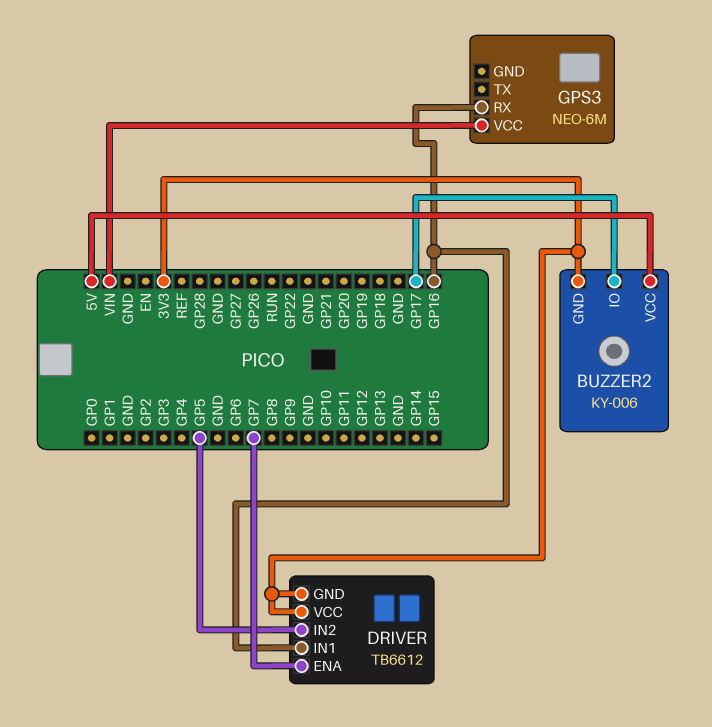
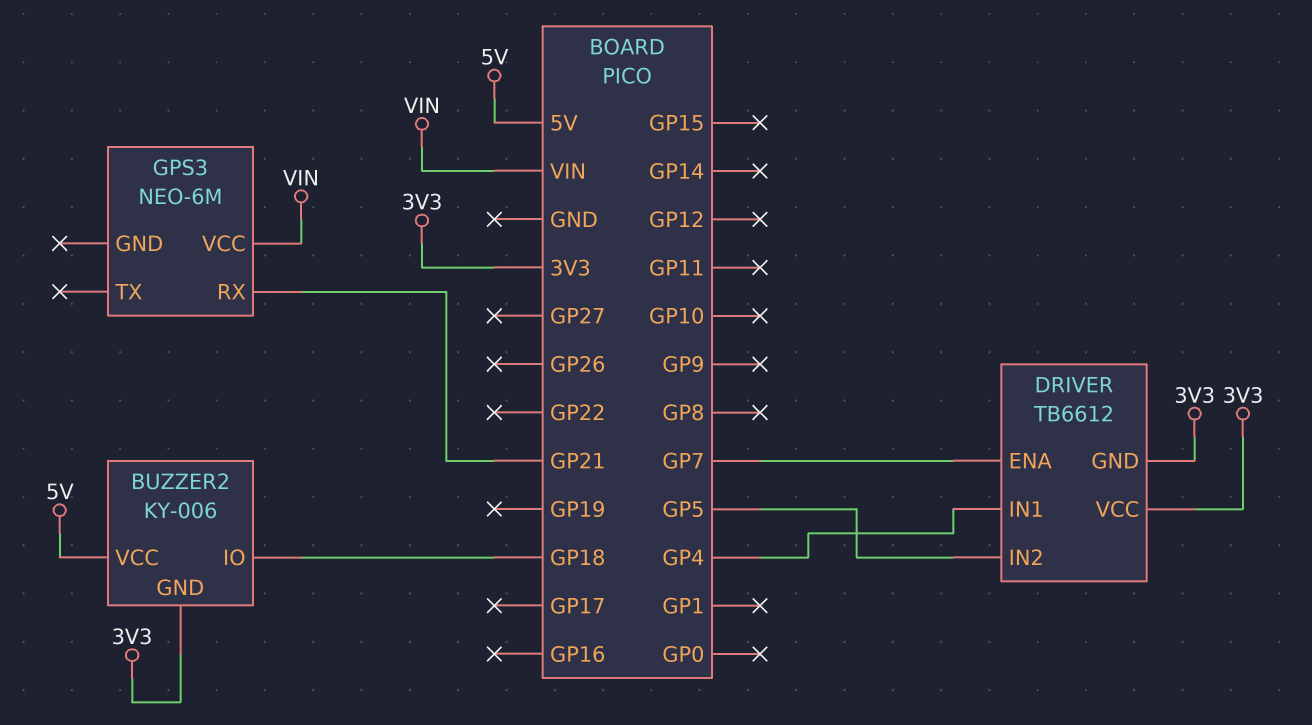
BUZZER2 pin IO: GP17 -> GP18
DRIVER pin IN1: GP16 -> GP4
GPS3 pin RX: GP16 -> GP21

